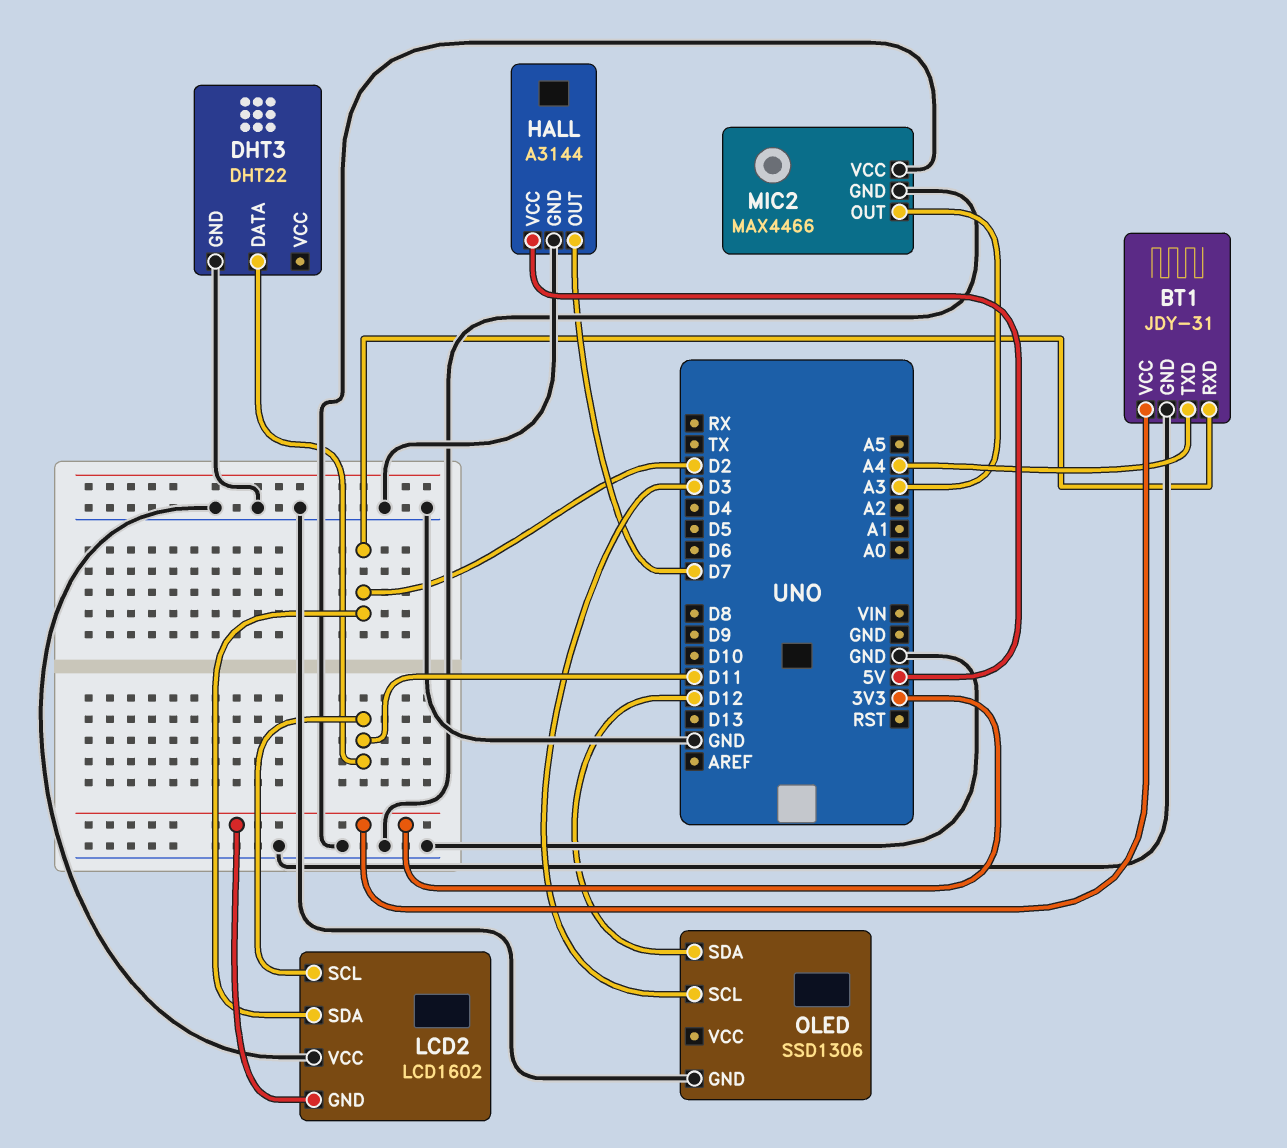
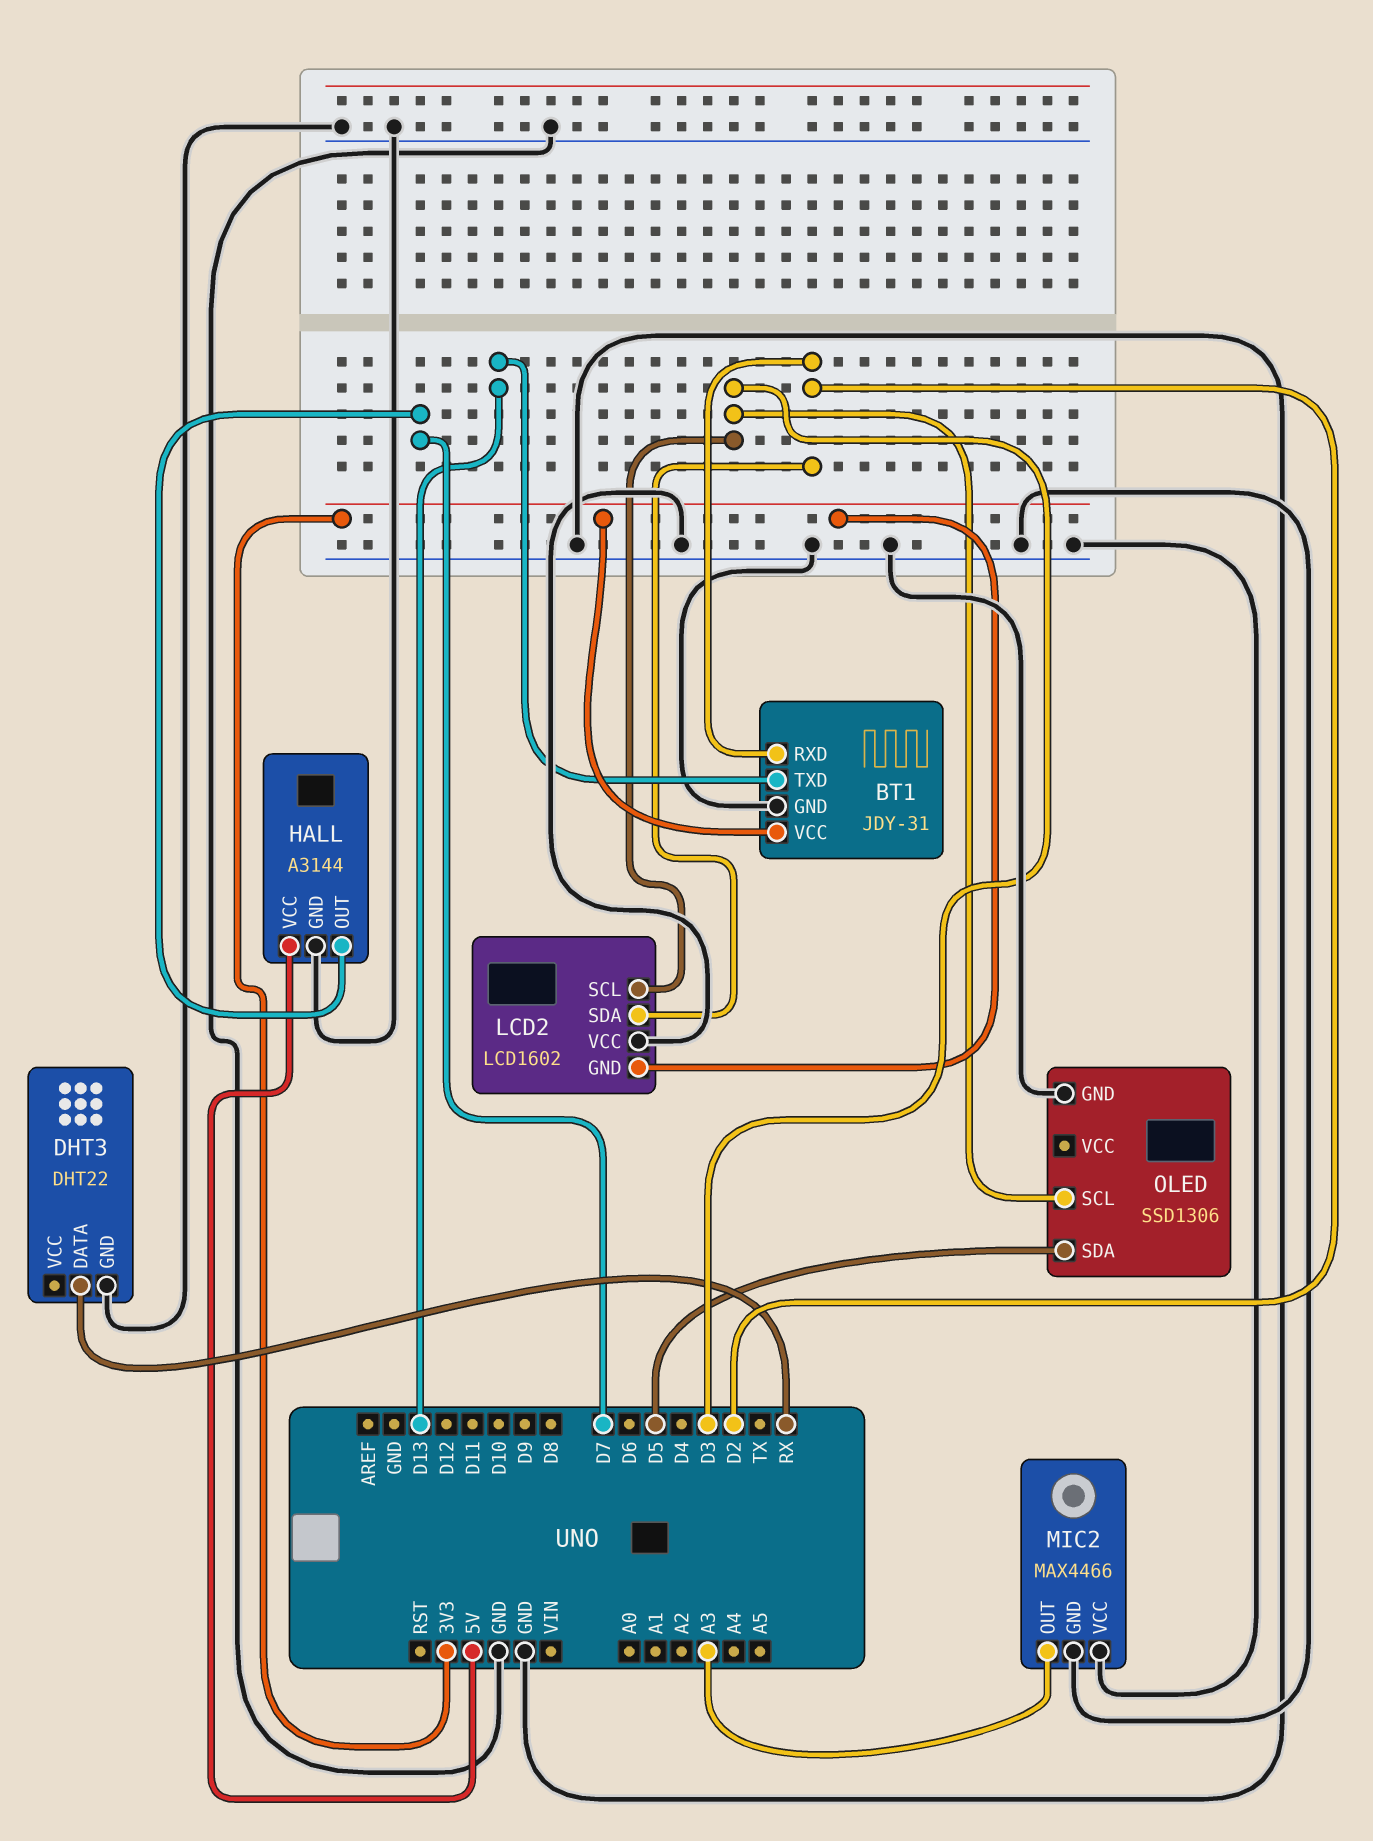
BT1 pin TXD: A4 -> D13
DHT3 pin DATA: D11 -> RX
LCD2 pin SCL: D11 -> D3
OLED pin SDA: D12 -> D5

